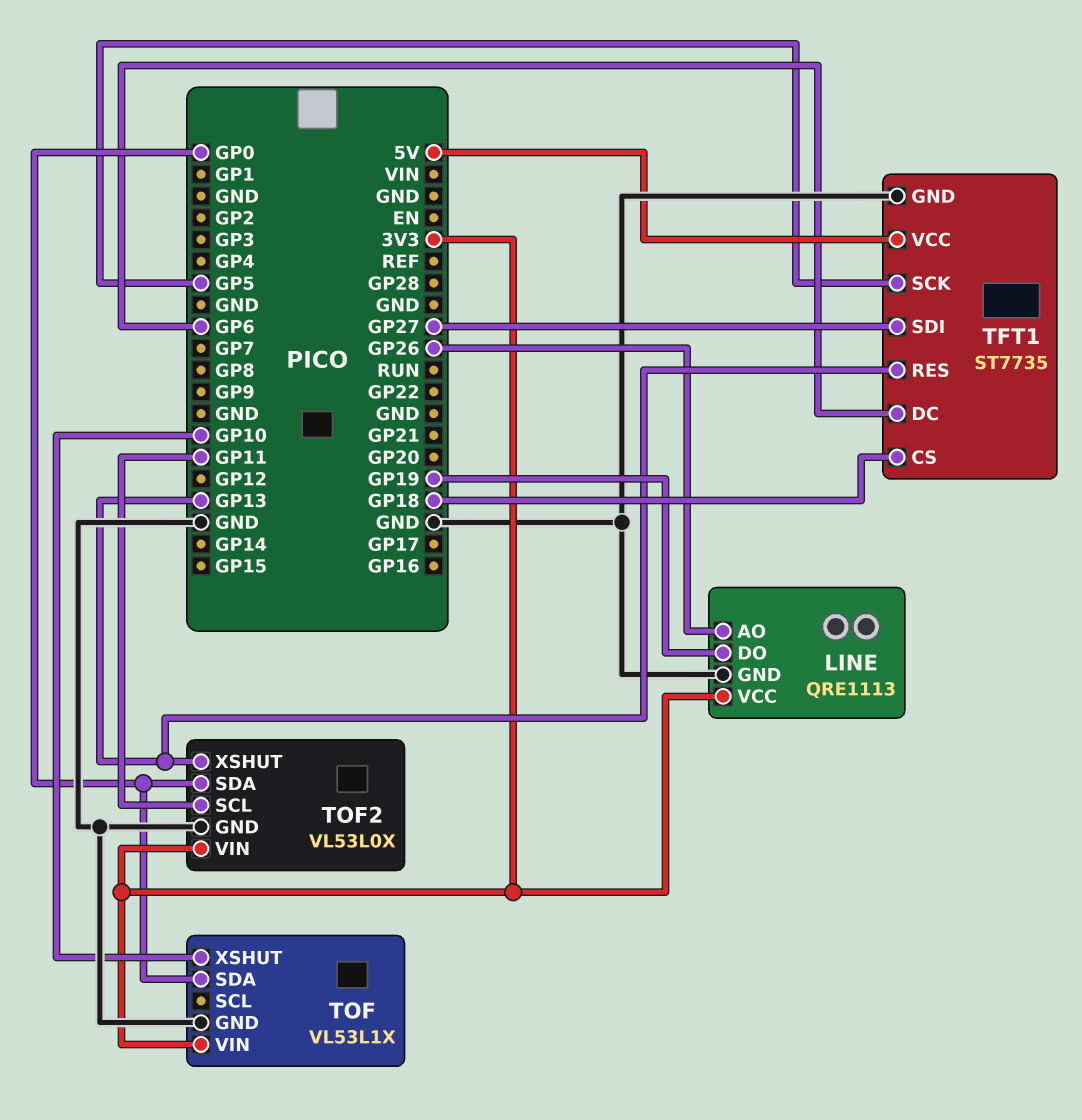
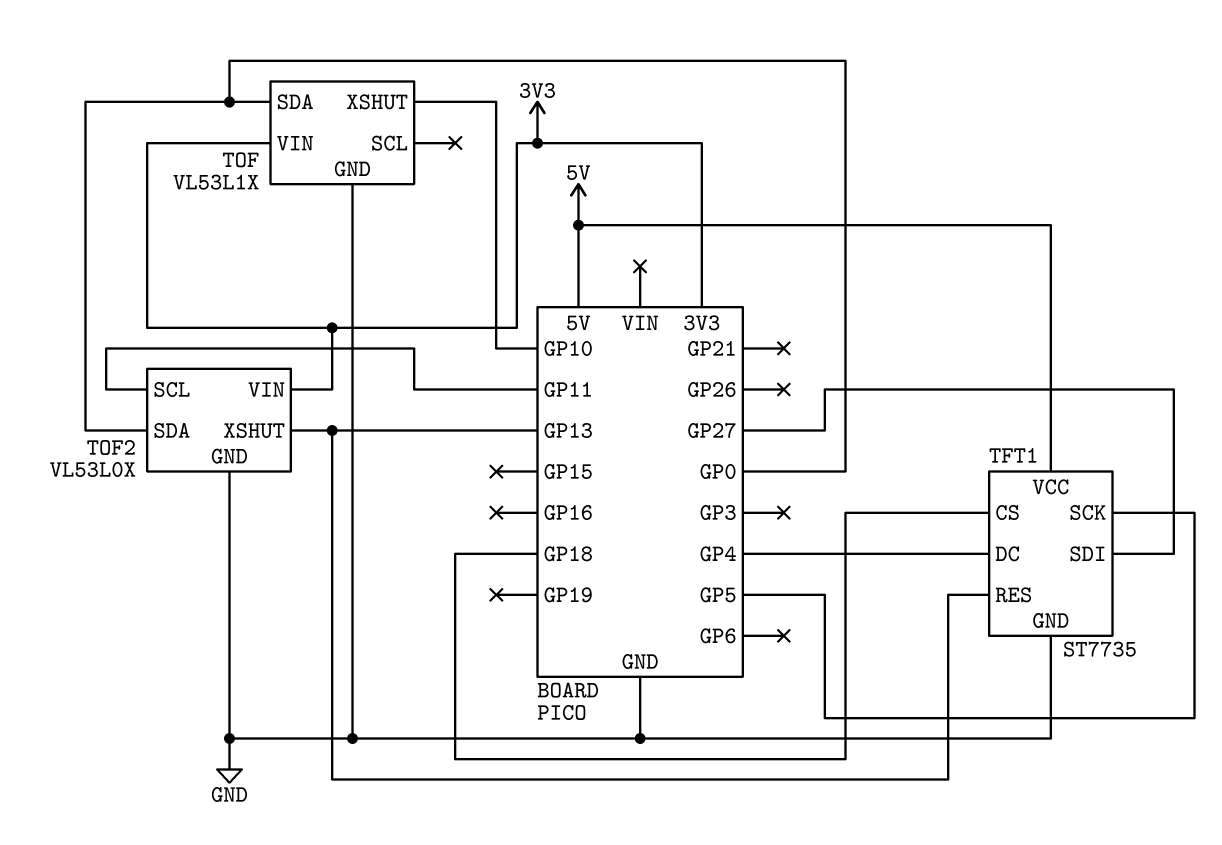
LINE: QRE1113 -> none
LINE pin AO: GP26 -> none
LINE pin DO: GP19 -> none
LINE pin GND: GND -> none
LINE pin VCC: 3V3 -> none
TFT1 pin DC: GP6 -> GP4

